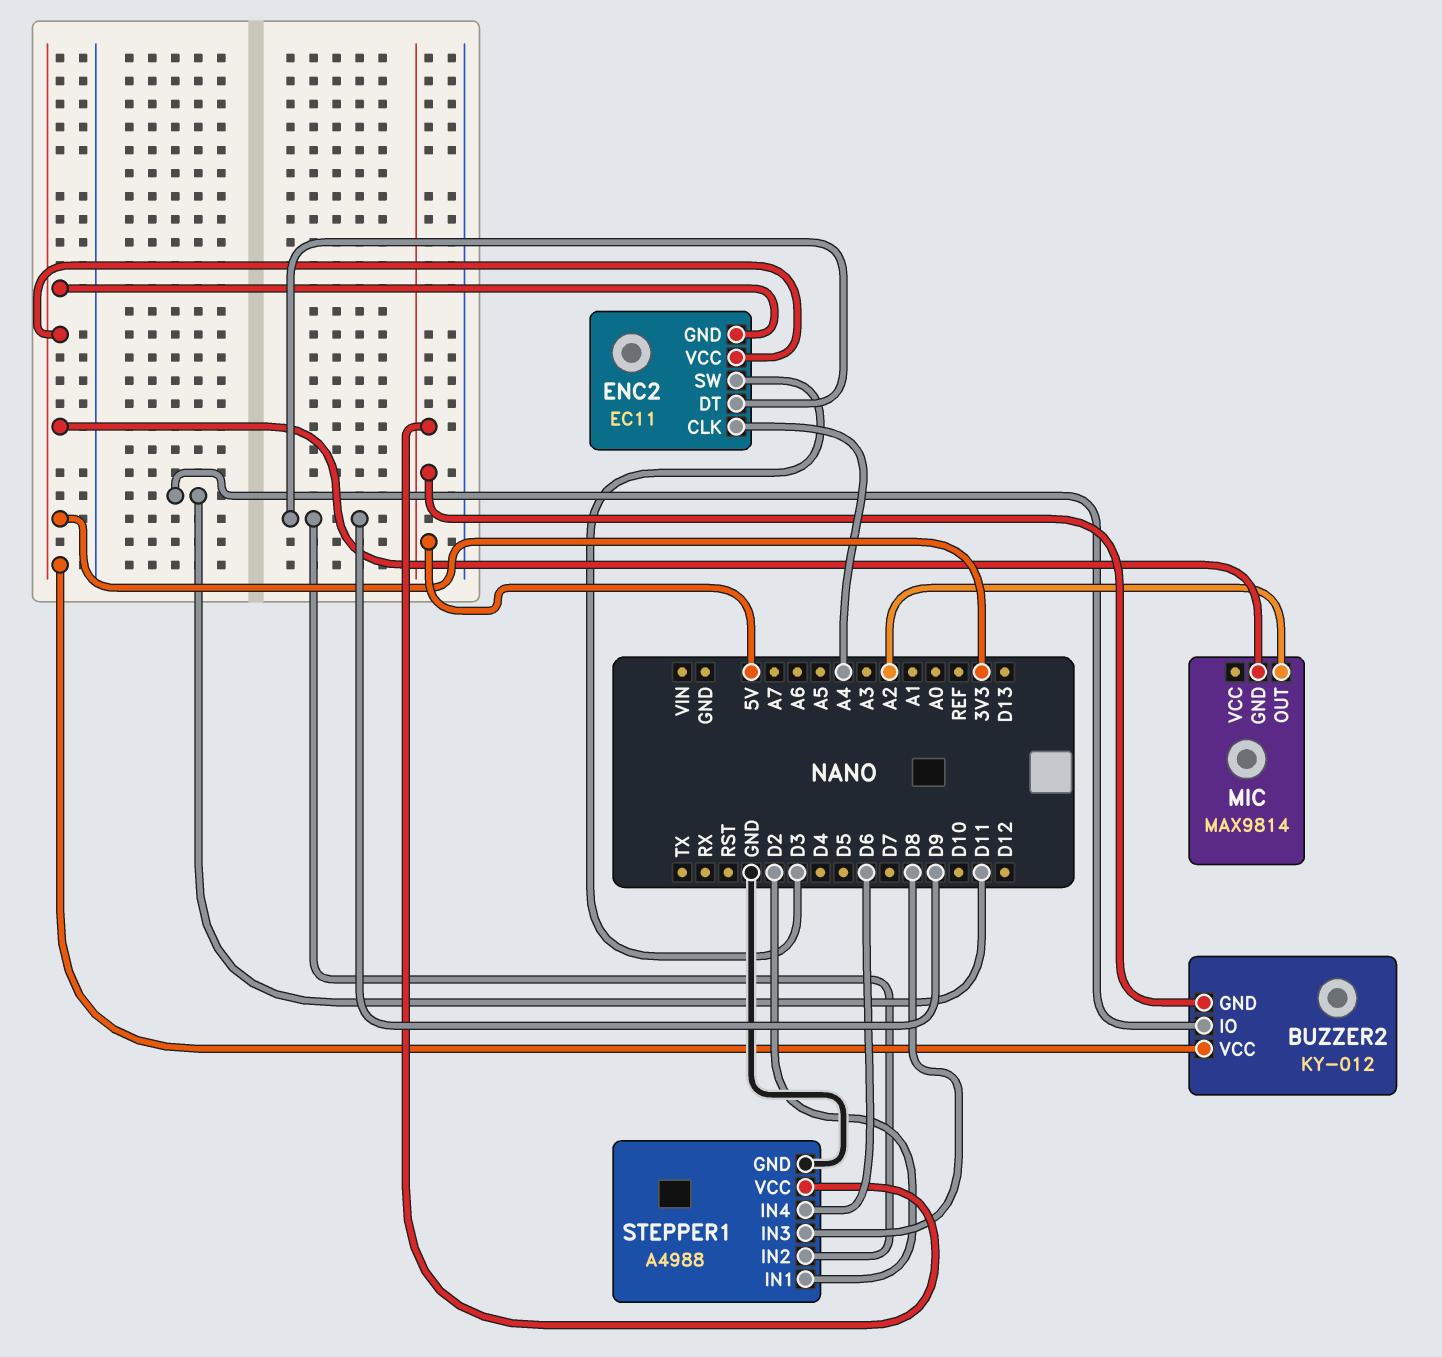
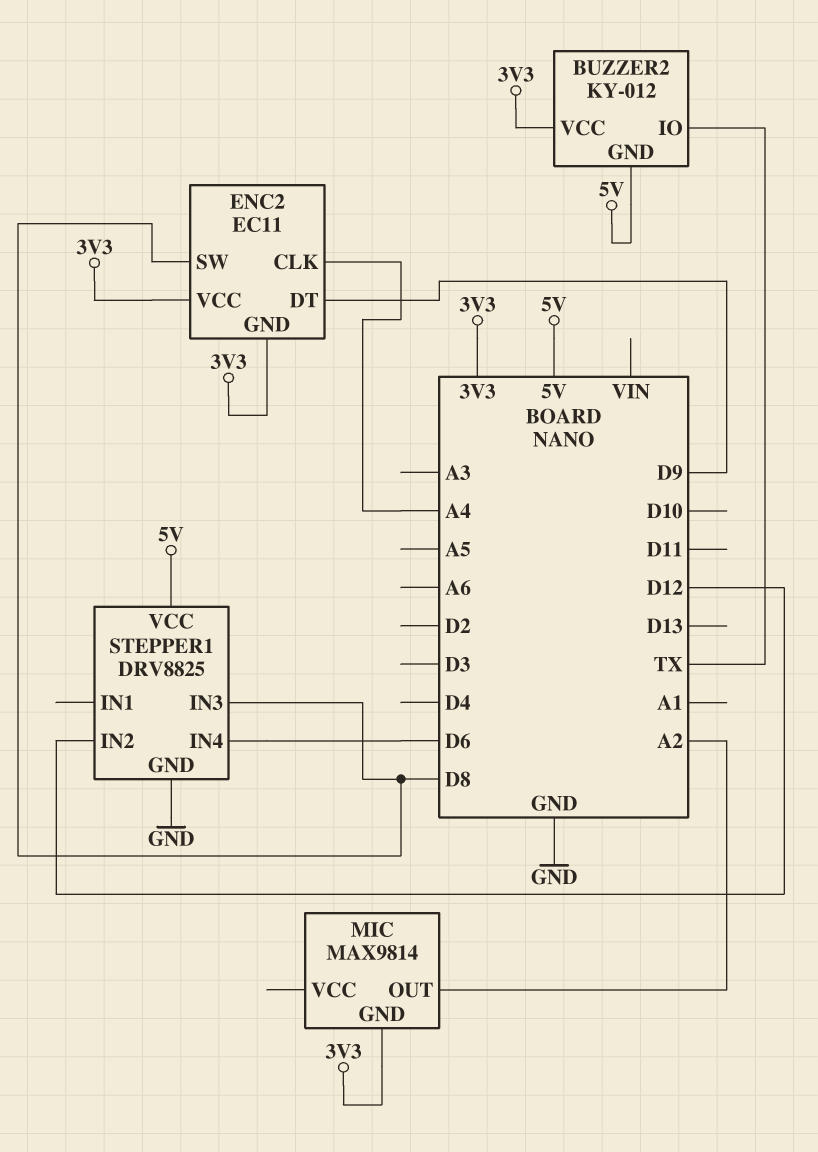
BUZZER2 pin IO: D11 -> TX
ENC2 pin SW: D3 -> D8
STEPPER1: A4988 -> DRV8825
STEPPER1 pin IN1: D2 -> none
STEPPER1 pin IN2: D9 -> D12

